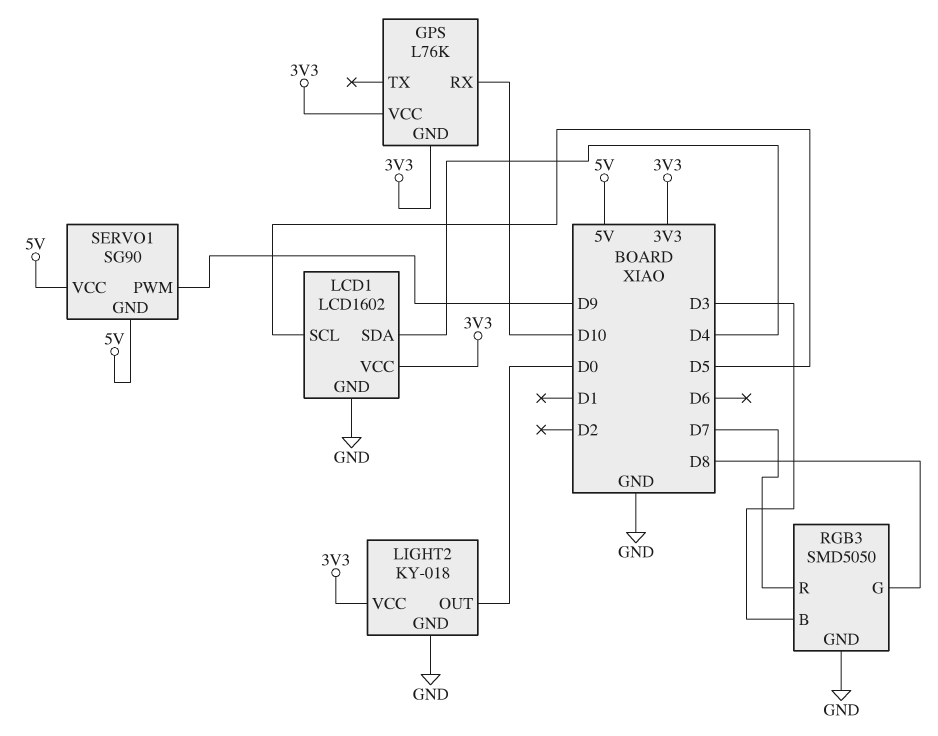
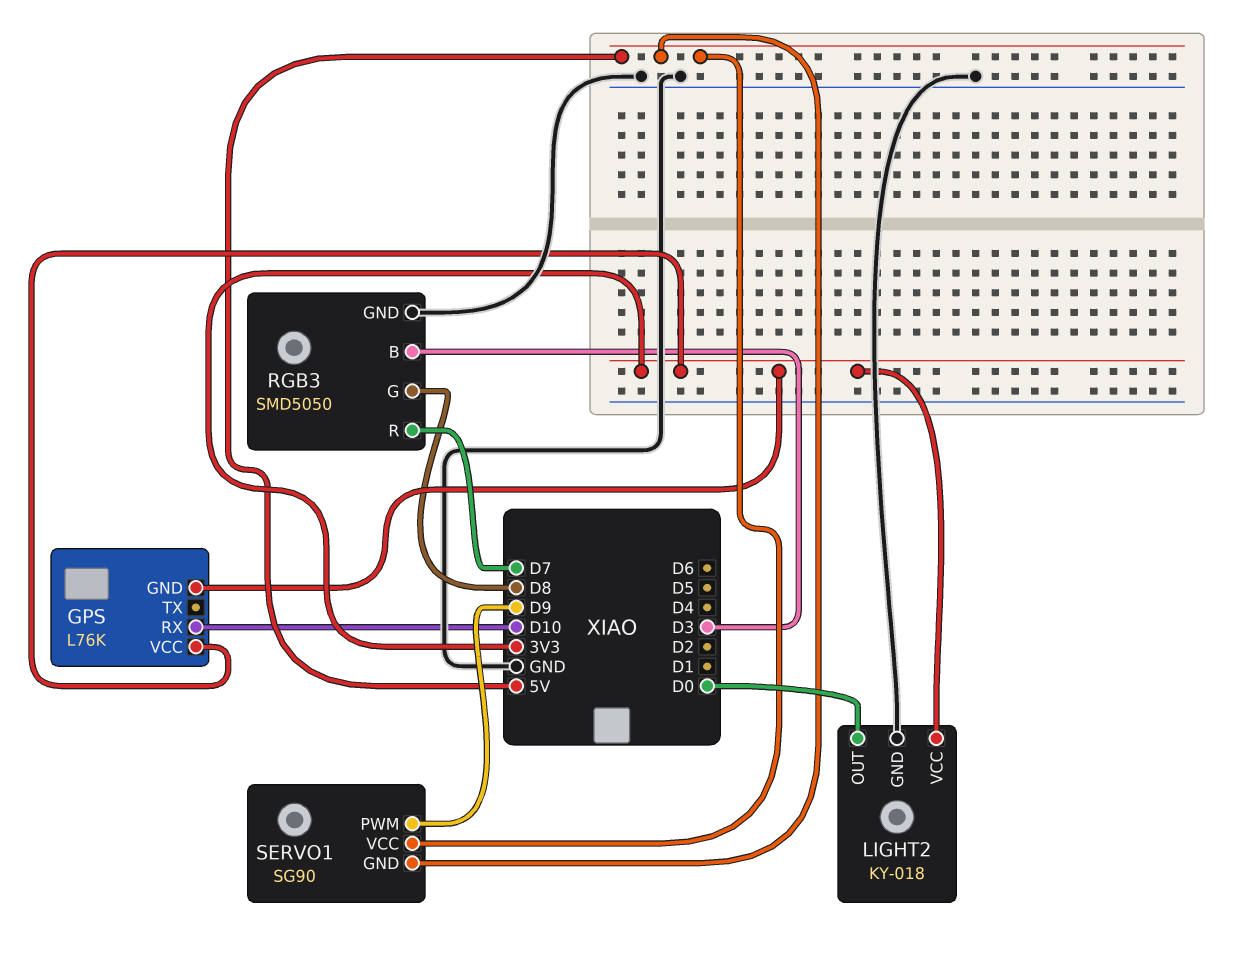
LCD1: LCD1602 -> none
LCD1 pin GND: GND -> none
LCD1 pin SCL: D5 -> none
LCD1 pin SDA: D4 -> none
LCD1 pin VCC: 3V3 -> none

